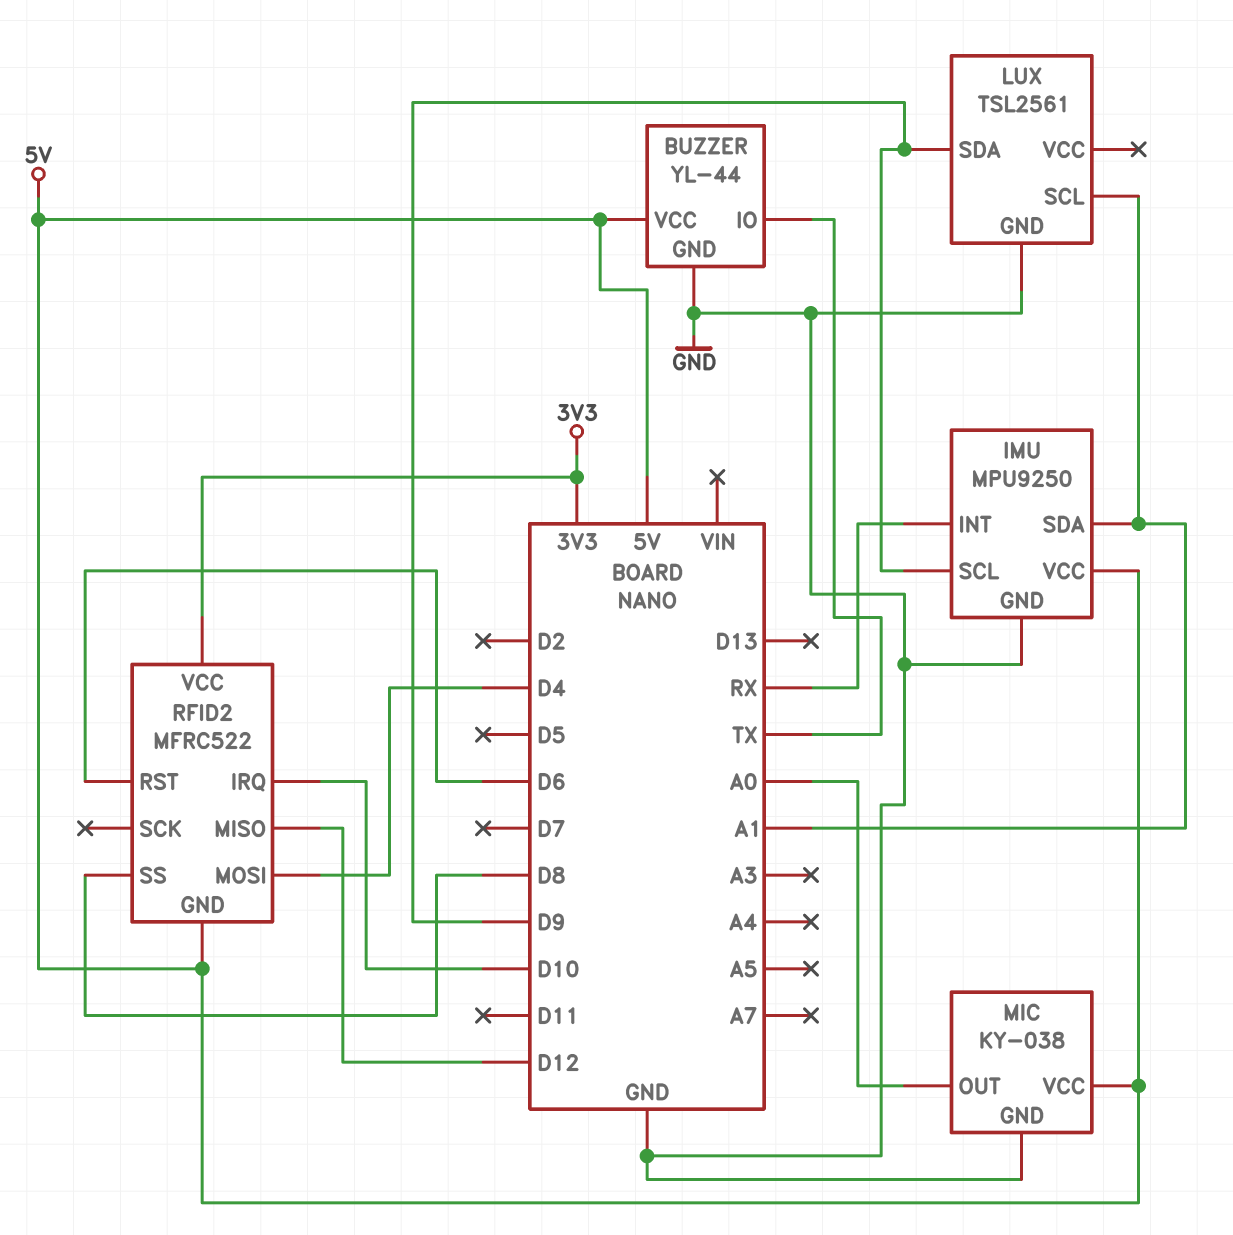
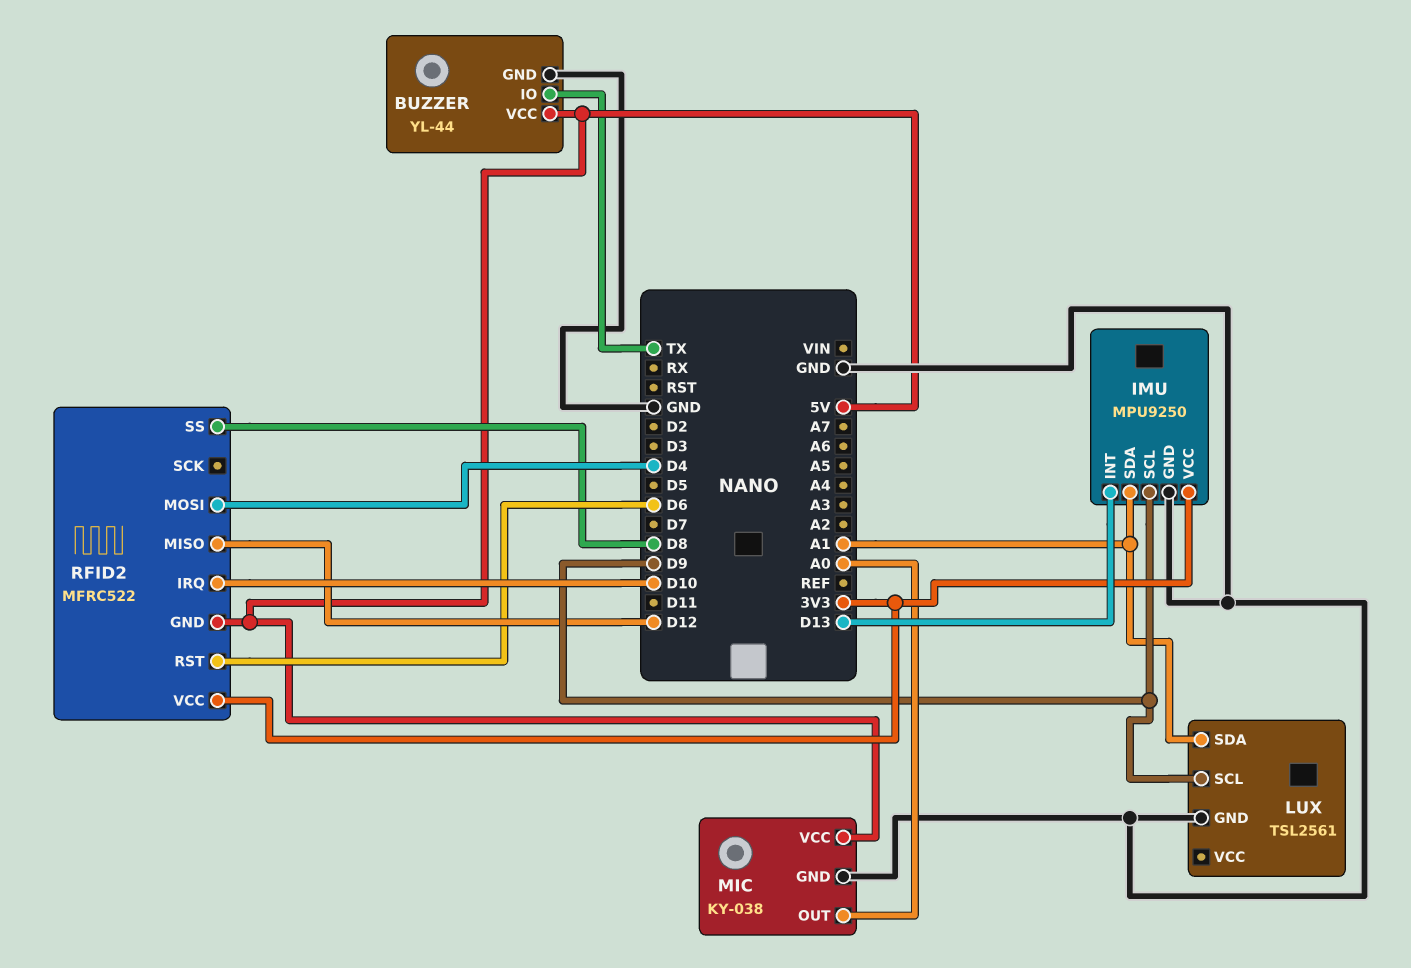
IMU pin INT: RX -> D13
IMU pin VCC: 5V -> 3V3
LUX pin SCL: A1 -> D9
LUX pin SDA: D9 -> A1

